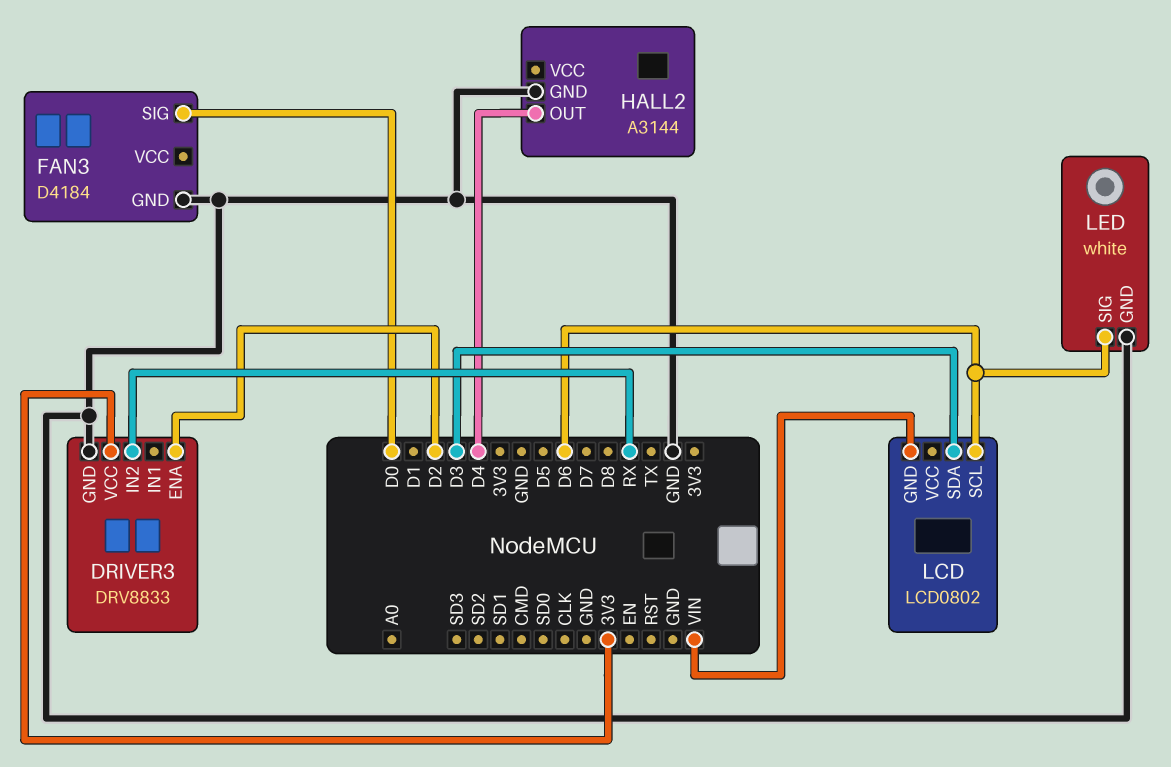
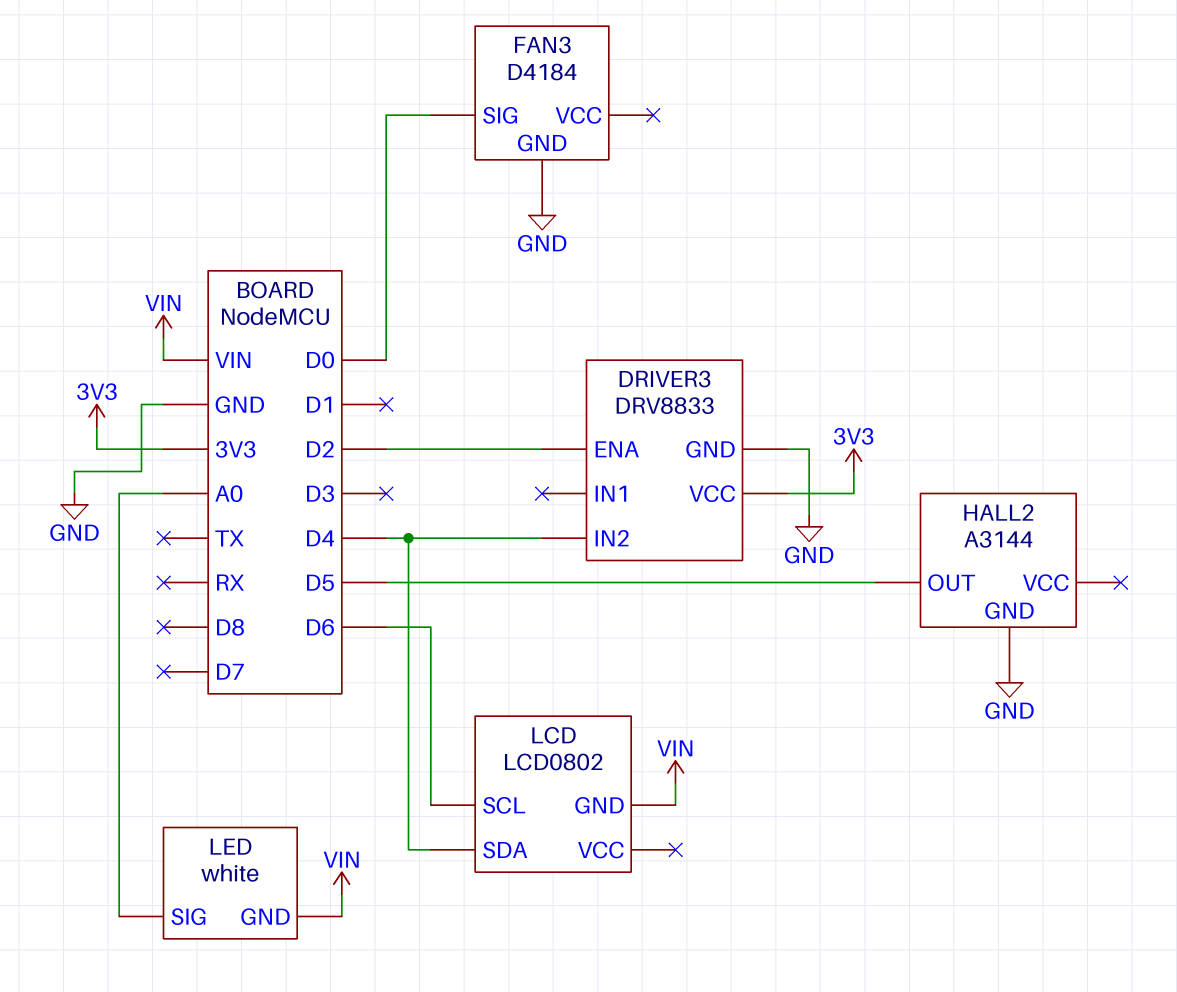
DRIVER3 pin IN2: RX -> D4
HALL2 pin OUT: D4 -> D5
LCD pin SDA: D3 -> D4
LED pin GND: GND -> VIN
LED pin SIG: D6 -> A0

